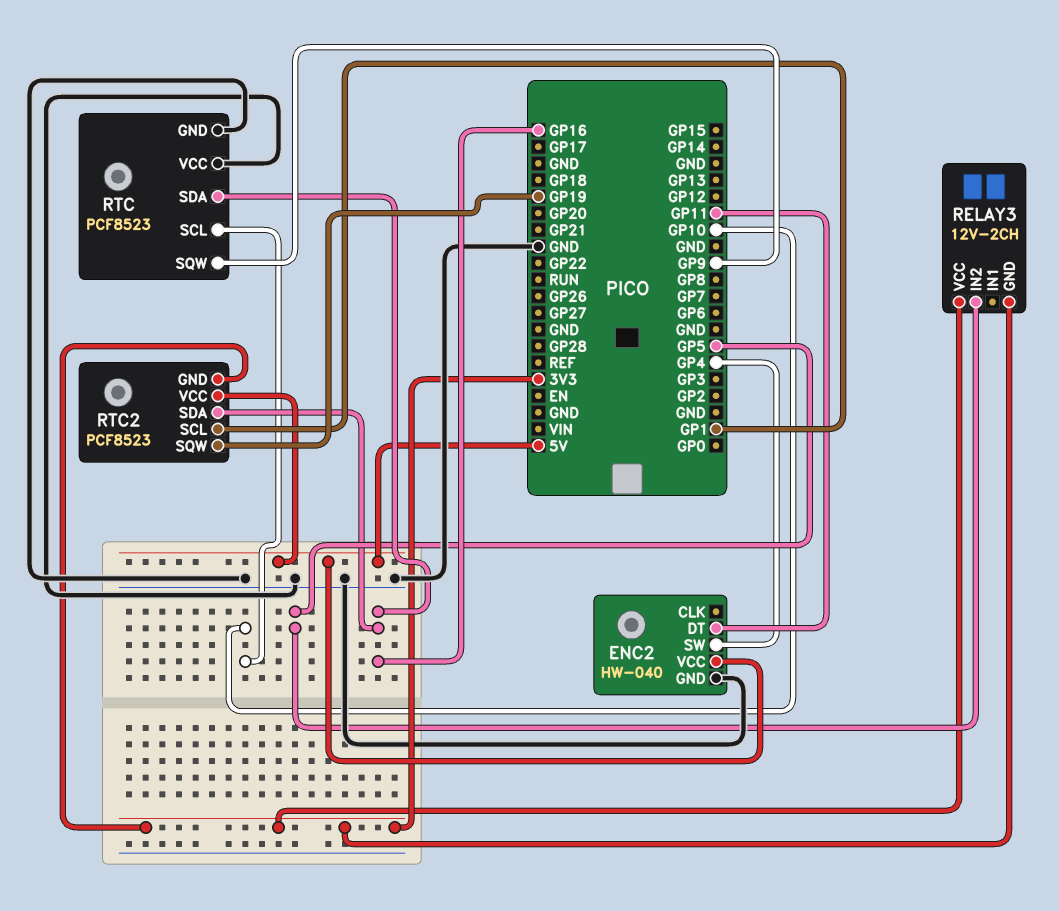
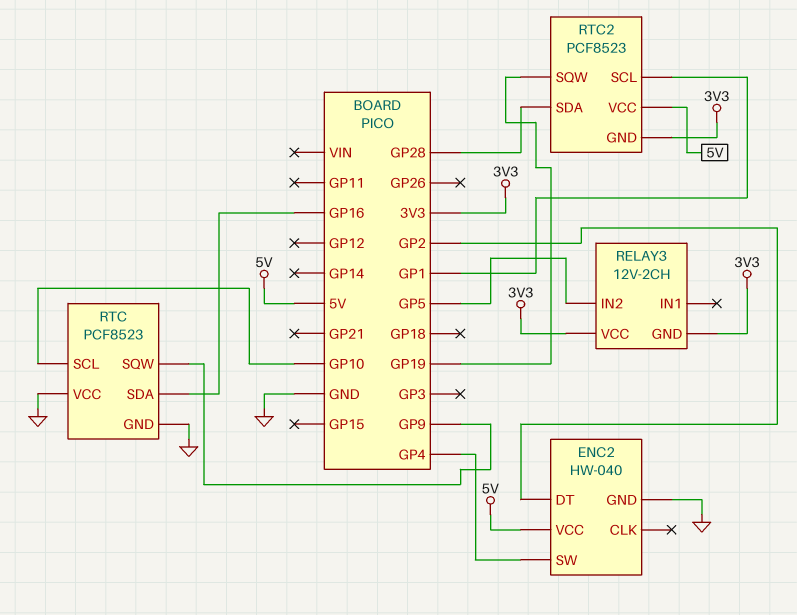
ENC2 pin DT: GP11 -> GP2
RTC2 pin SDA: GP16 -> GP28

